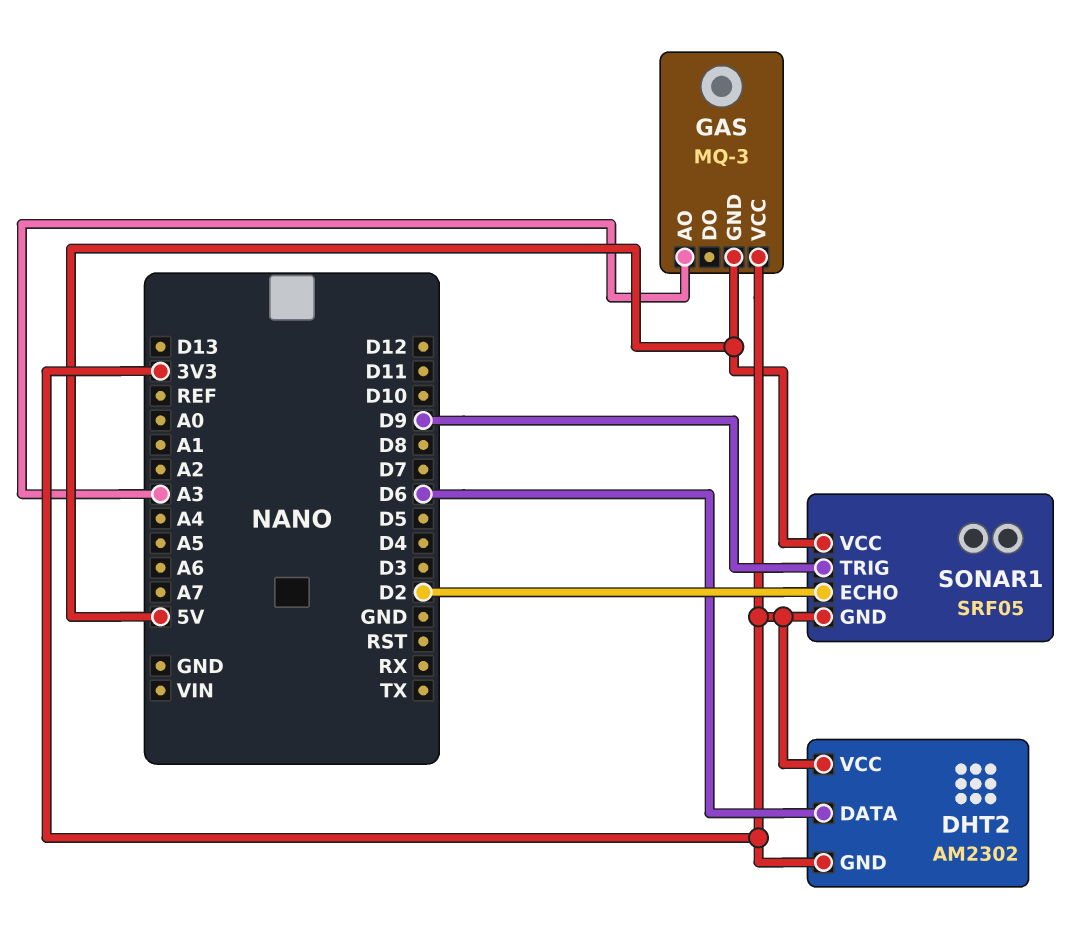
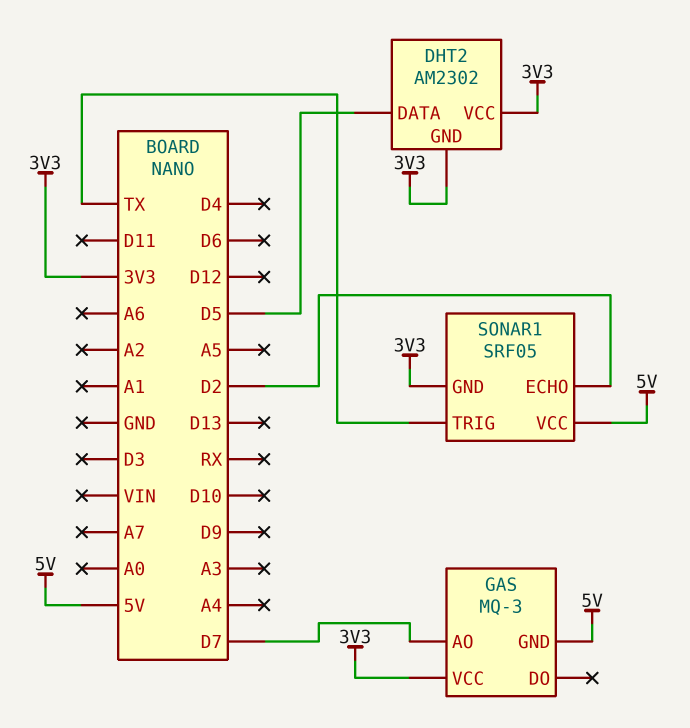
DHT2 pin DATA: D6 -> D5
GAS pin AO: A3 -> D7
SONAR1 pin TRIG: D9 -> TX

